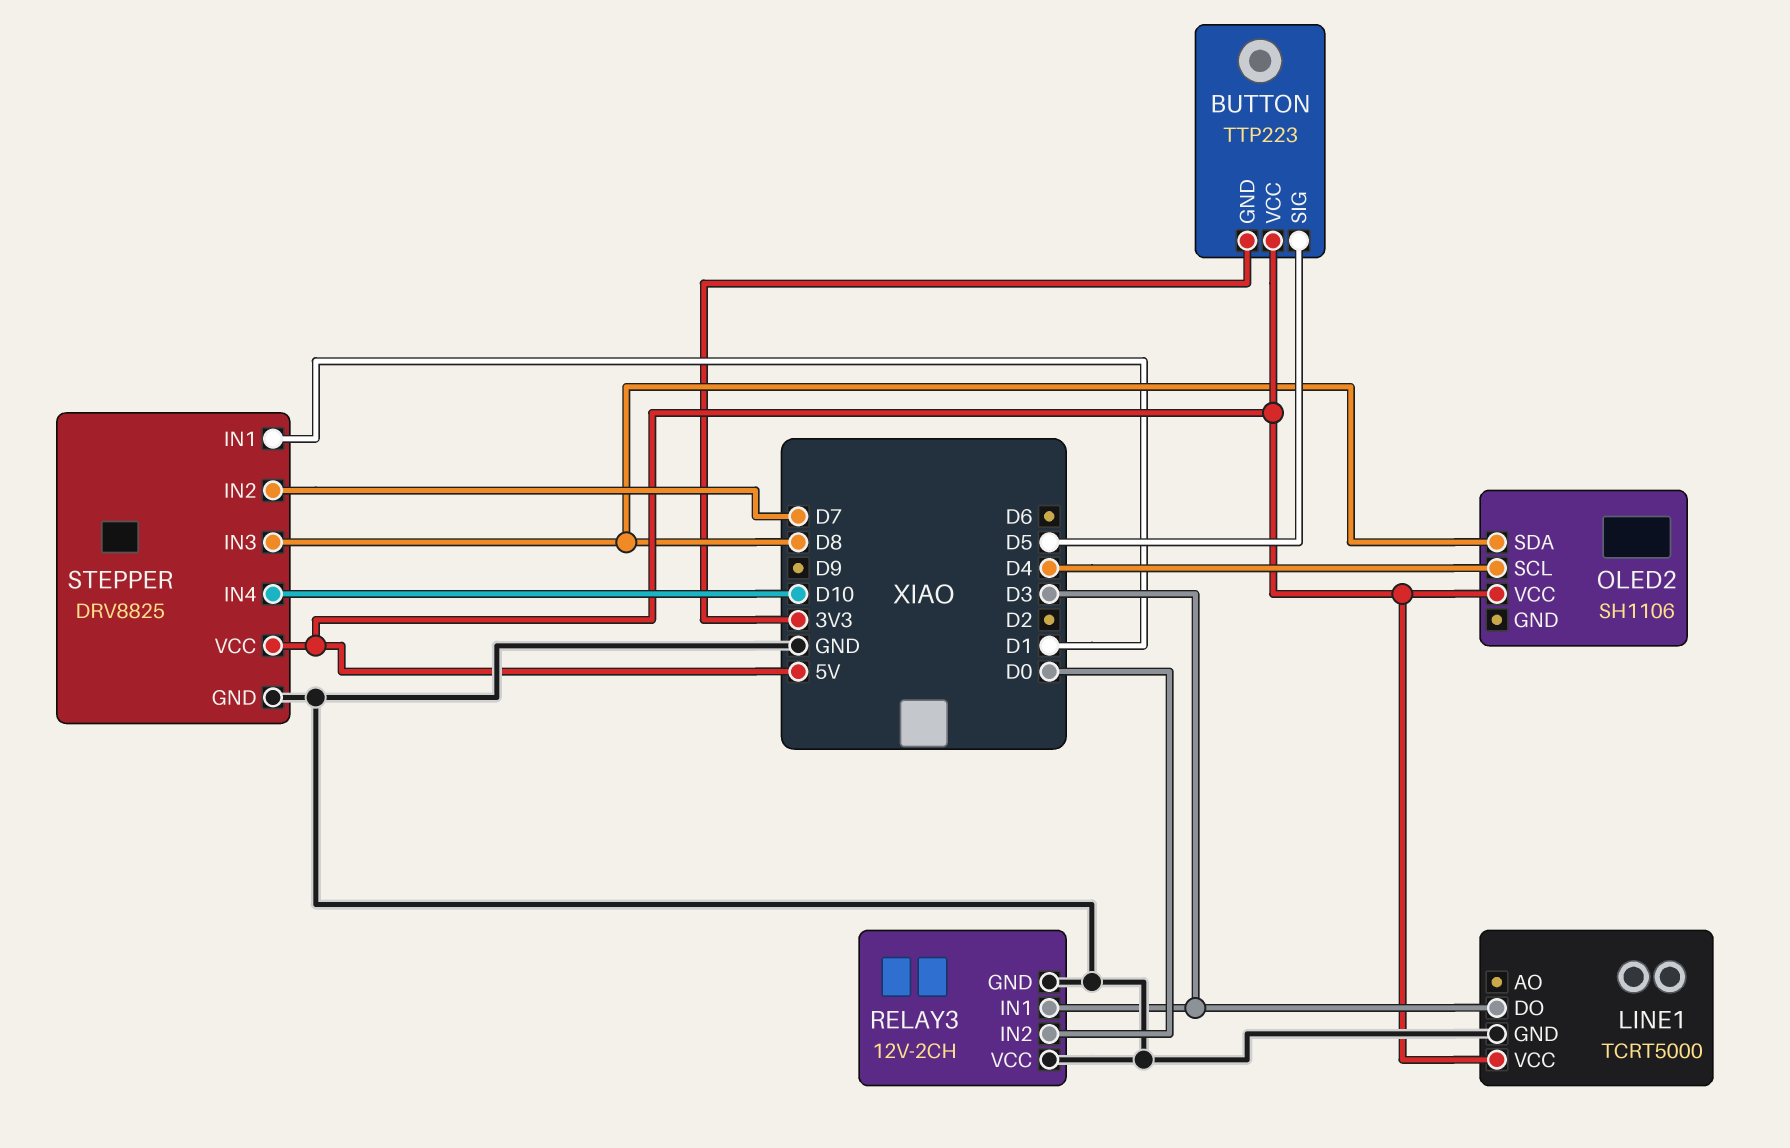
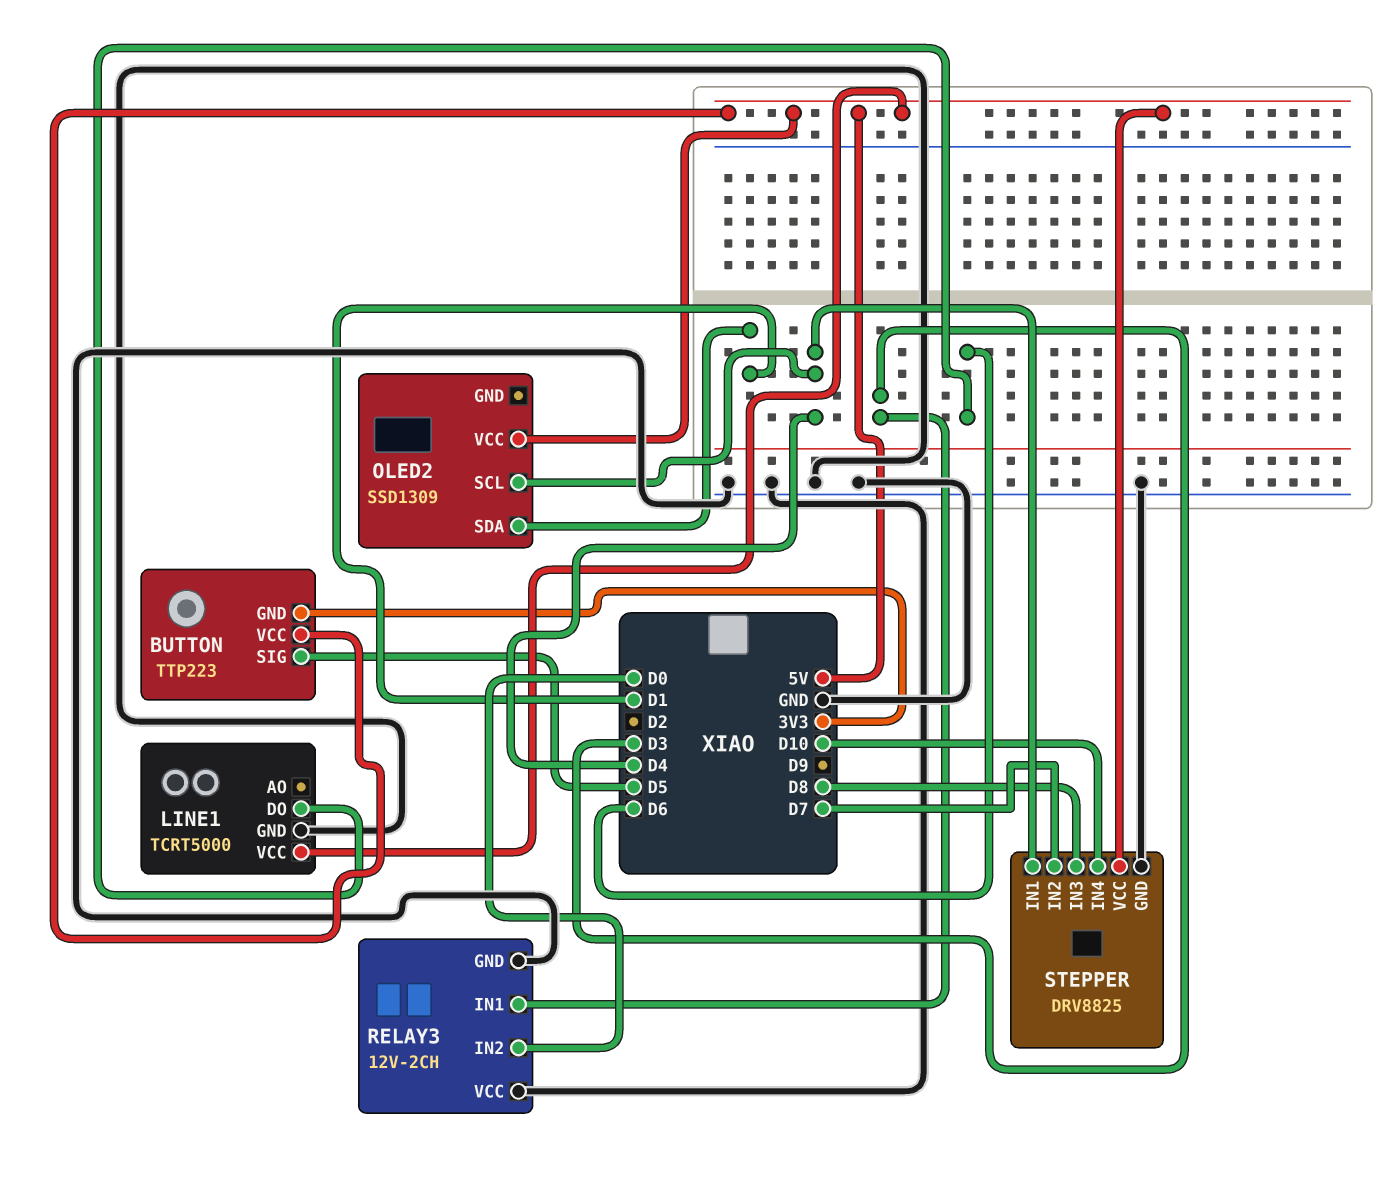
LINE1 pin DO: D3 -> D6
OLED2: SH1106 -> SSD1309
OLED2 pin SDA: D8 -> D1
STEPPER pin IN1: D1 -> D4

